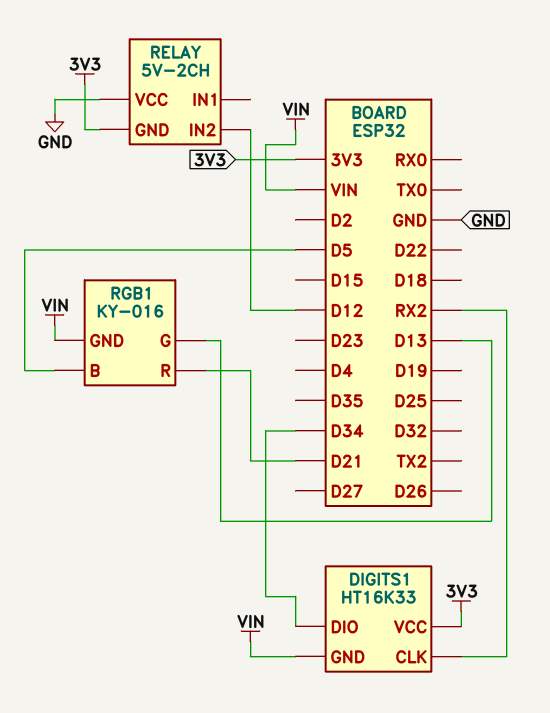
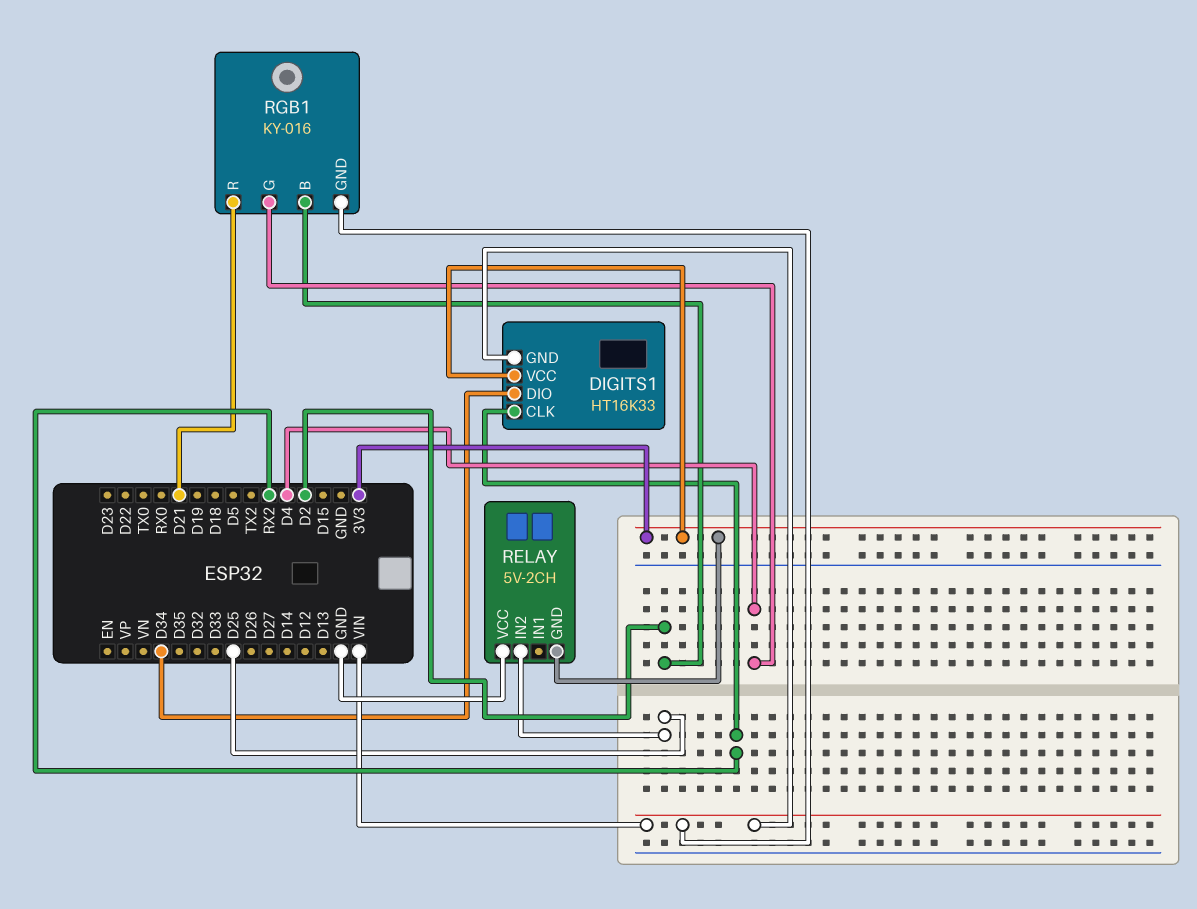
RELAY pin IN2: D12 -> D25
RGB1 pin B: D5 -> D2
RGB1 pin G: D13 -> D4

